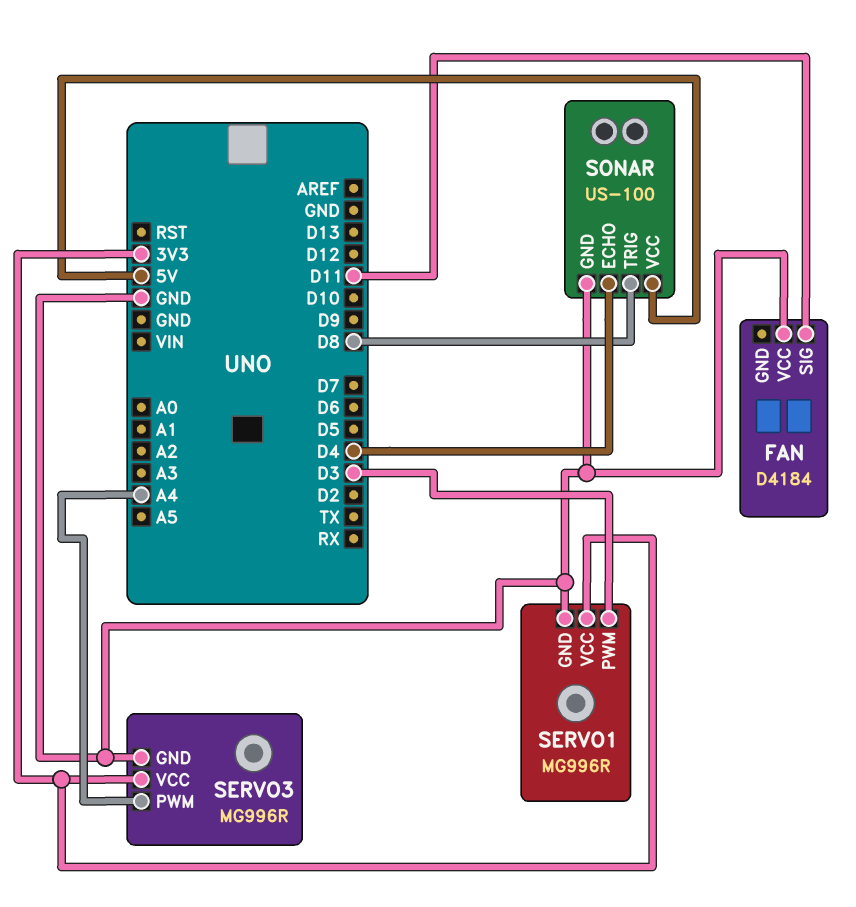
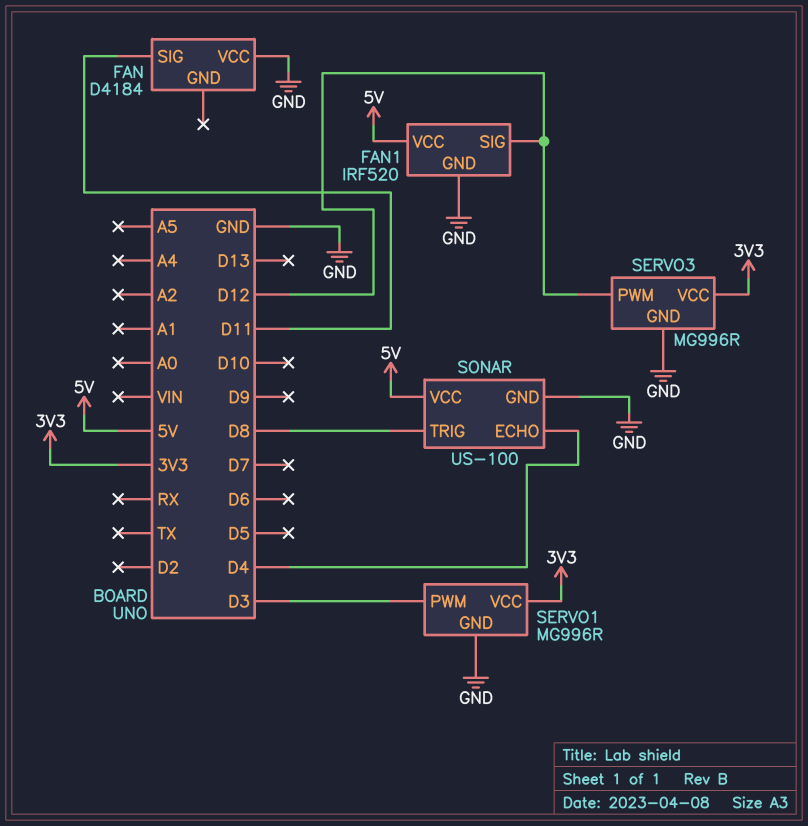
FAN1: none -> IRF520
FAN1 pin GND: none -> GND
FAN1 pin SIG: none -> D12
FAN1 pin VCC: none -> 5V
SERVO3 pin PWM: A4 -> D12

